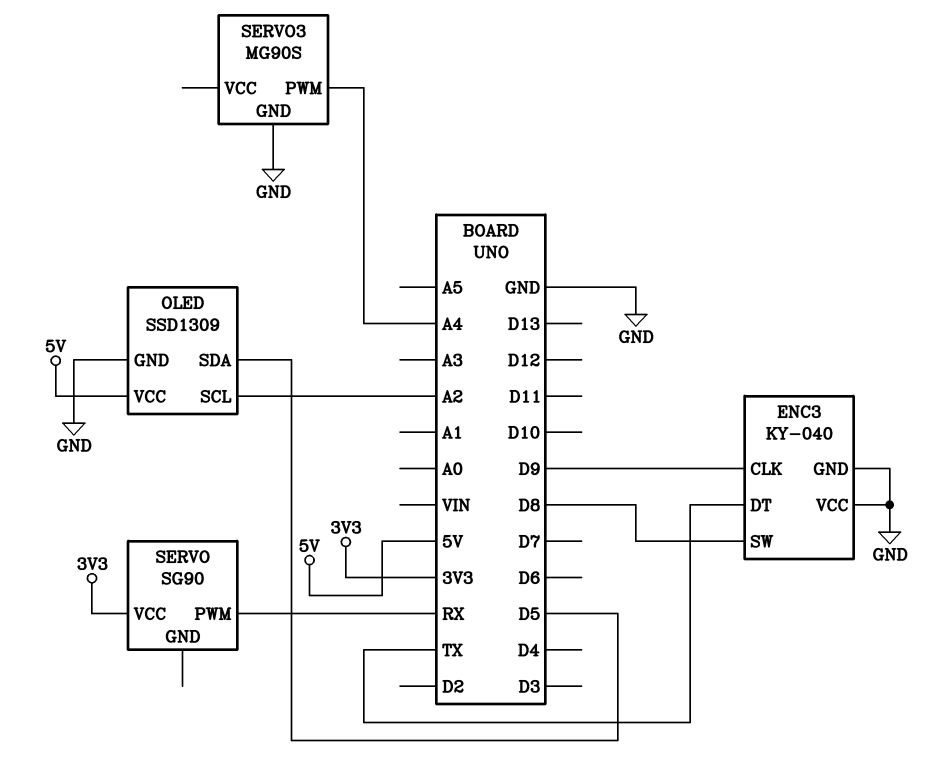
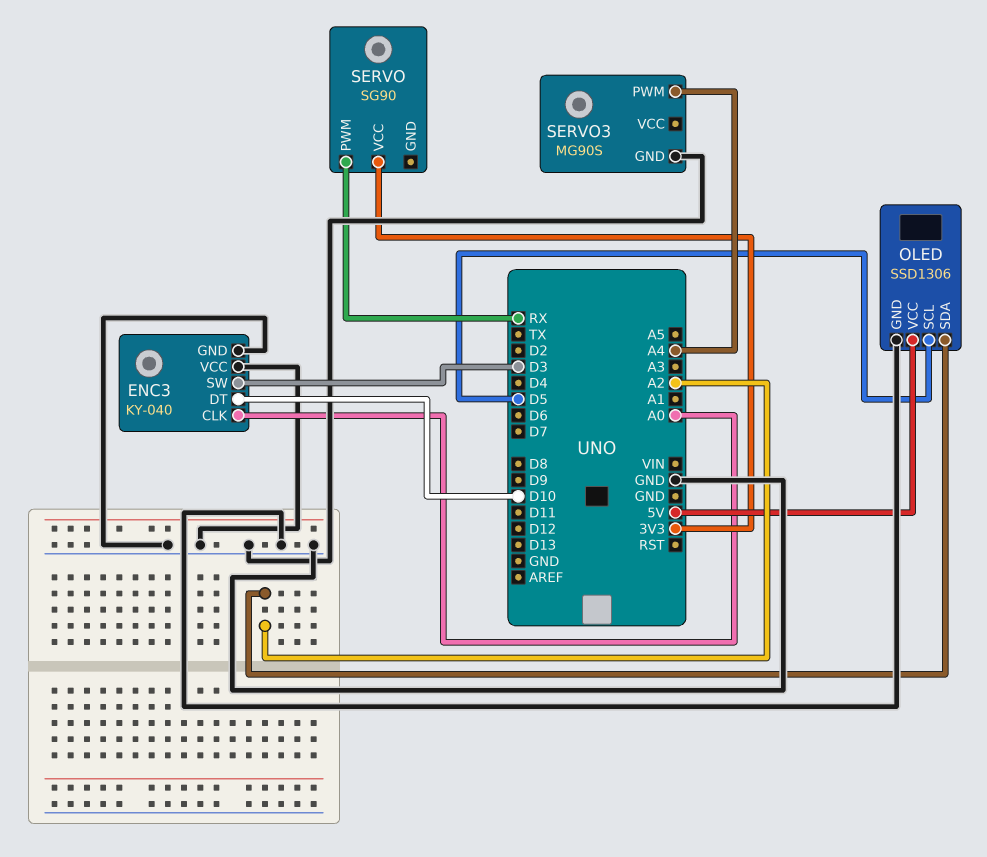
ENC3 pin CLK: D9 -> A0
ENC3 pin DT: TX -> D10
ENC3 pin SW: D8 -> D3
OLED: SSD1309 -> SSD1306
OLED pin SCL: A2 -> D5
OLED pin SDA: D5 -> A2

